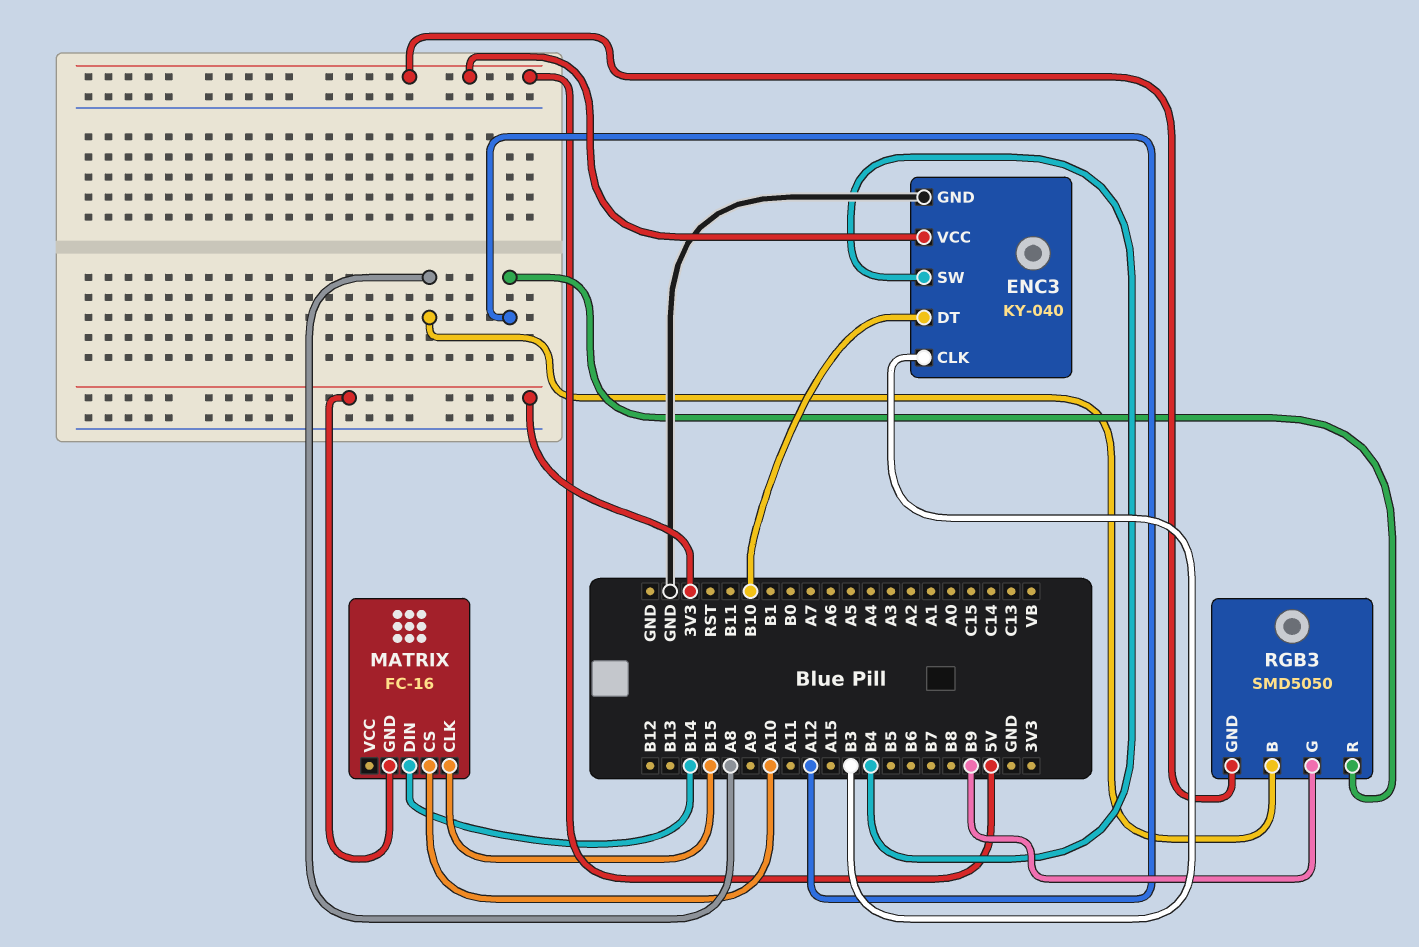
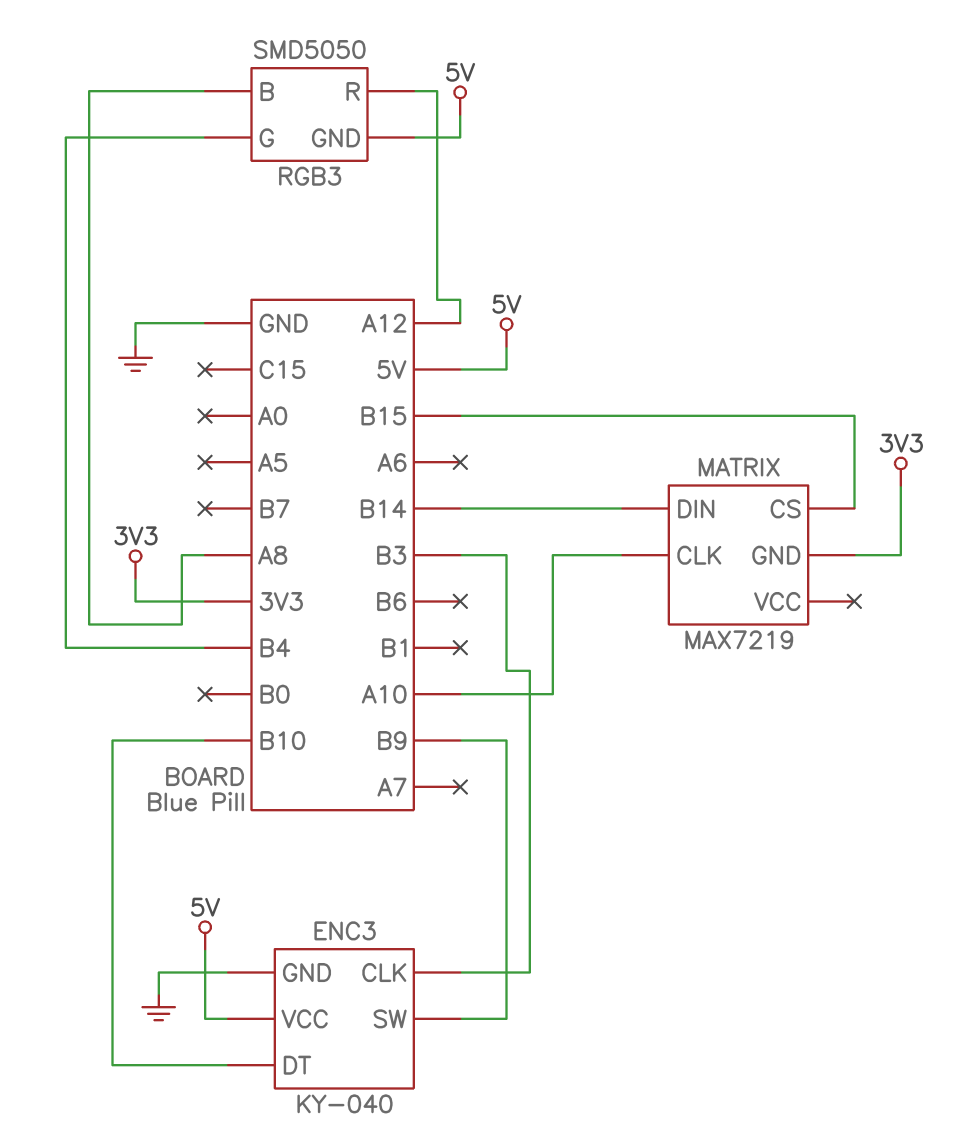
ENC3 pin SW: B4 -> B9
MATRIX: FC-16 -> MAX7219
MATRIX pin CLK: B15 -> A10
MATRIX pin CS: A10 -> B15
RGB3 pin G: B9 -> B4

